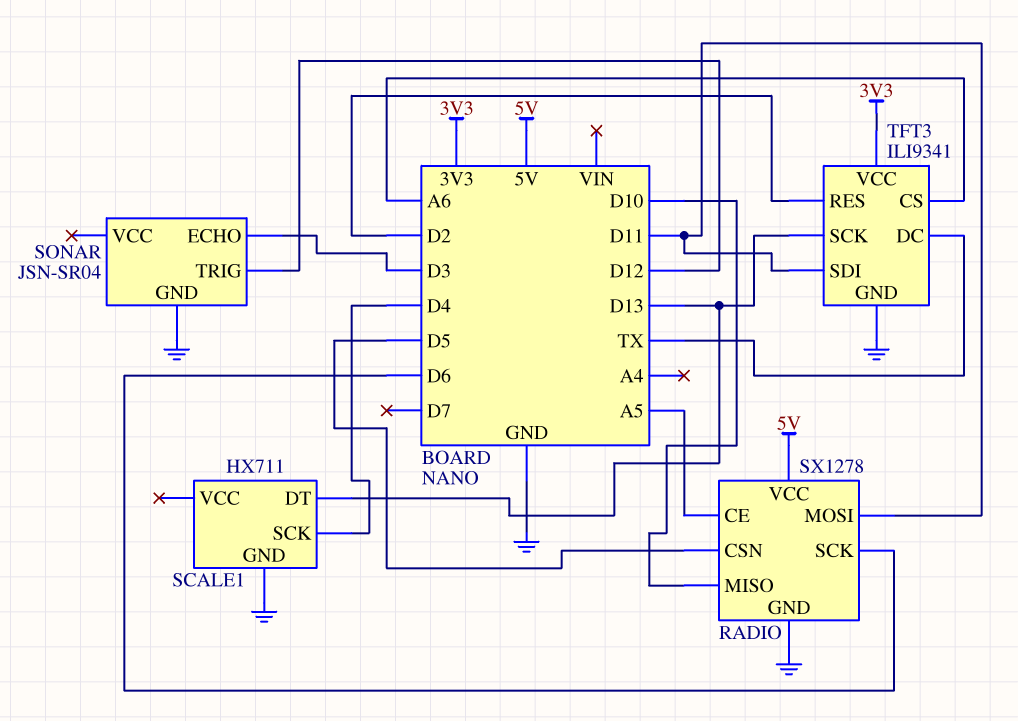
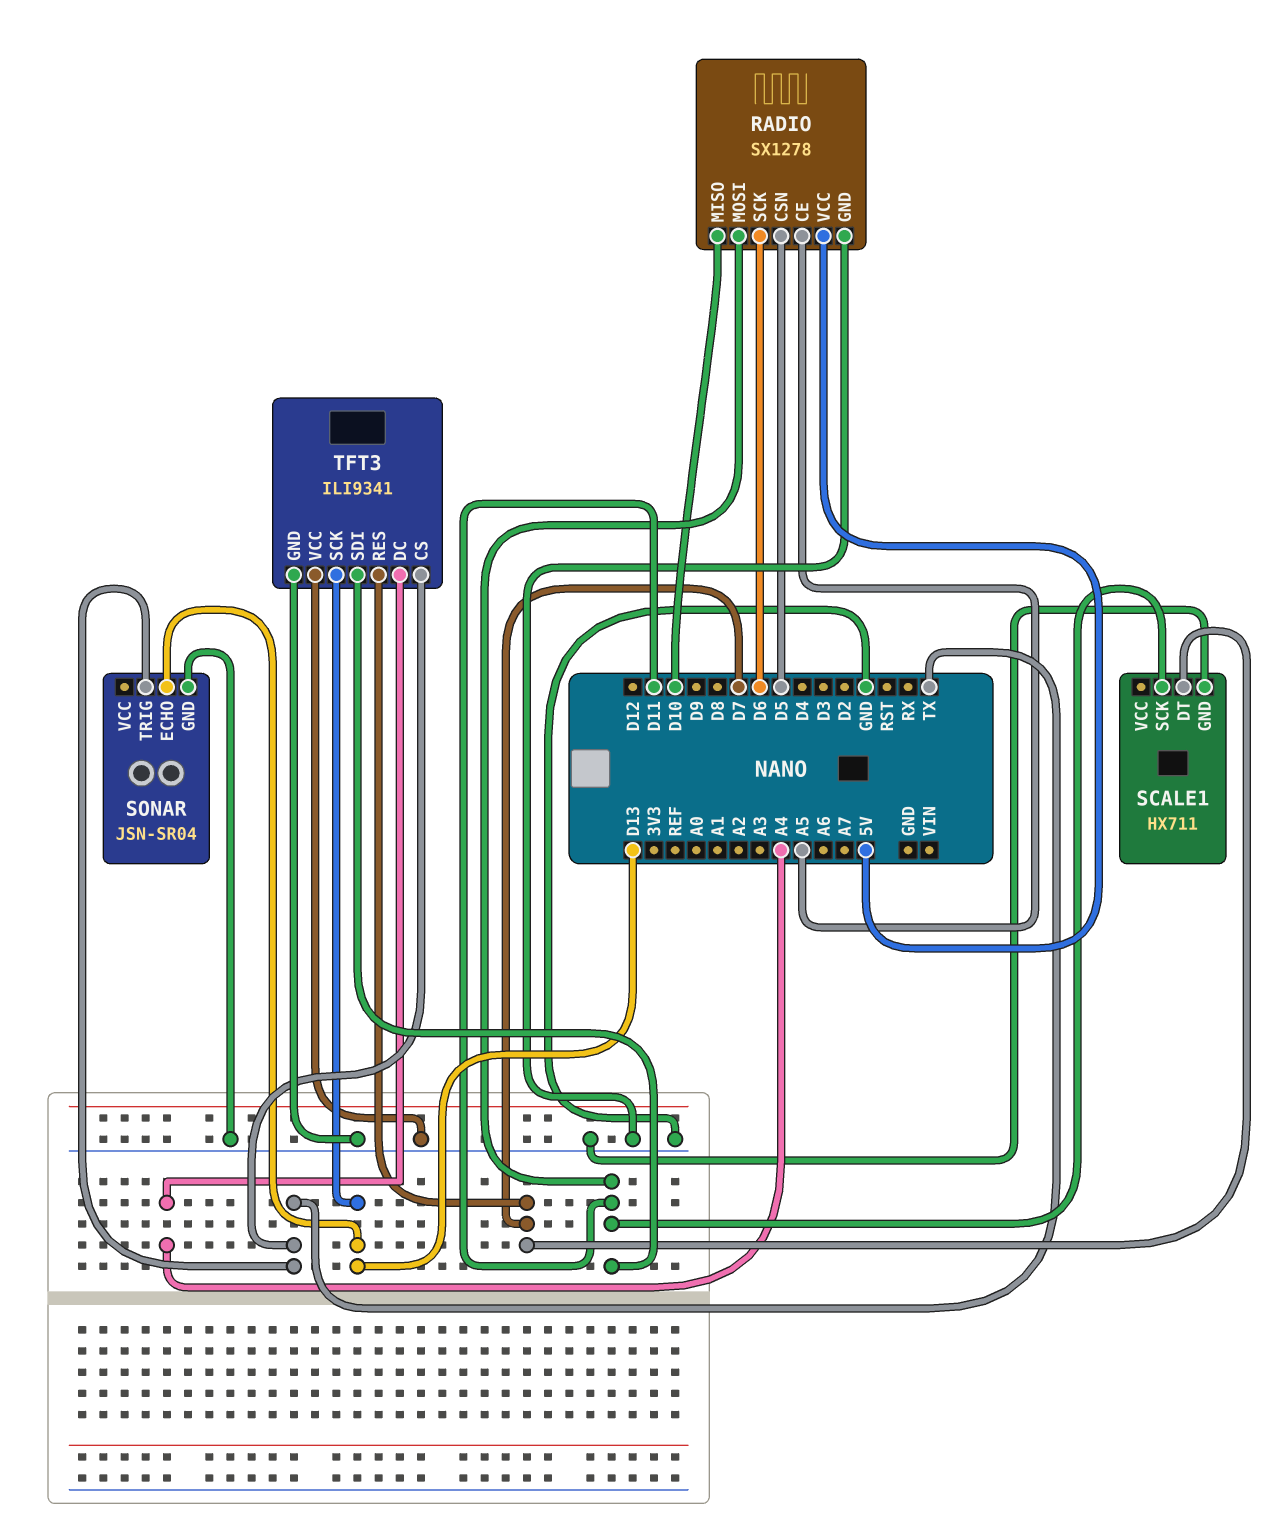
SCALE1 pin DT: D13 -> D7
SCALE1 pin SCK: D4 -> D11
SONAR pin ECHO: D3 -> D13
SONAR pin TRIG: D12 -> TX
TFT3 pin CS: A6 -> TX
TFT3 pin DC: TX -> A4
TFT3 pin RES: D2 -> D7
TFT3 pin VCC: 3V3 -> GND

